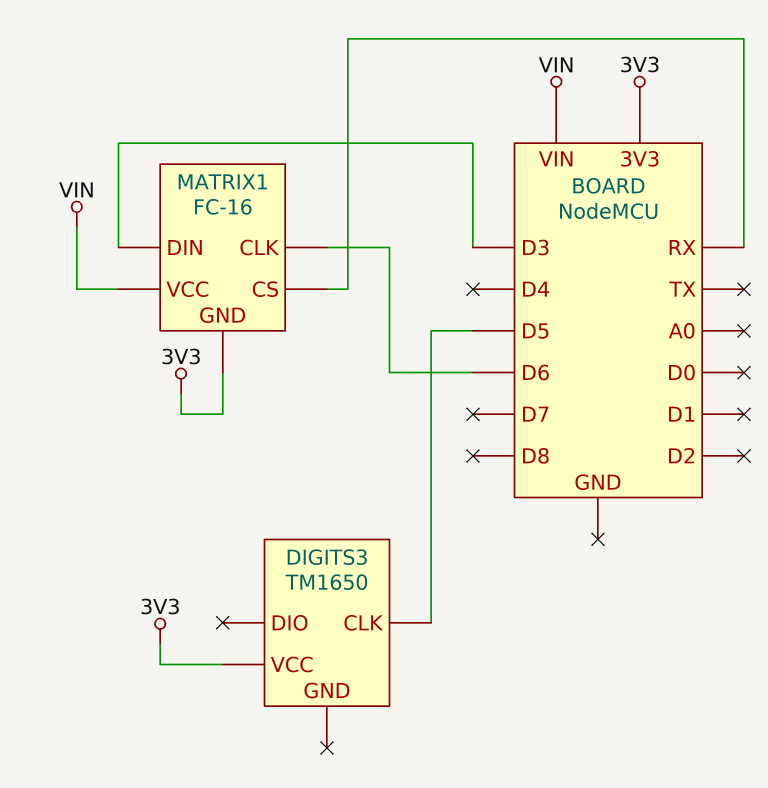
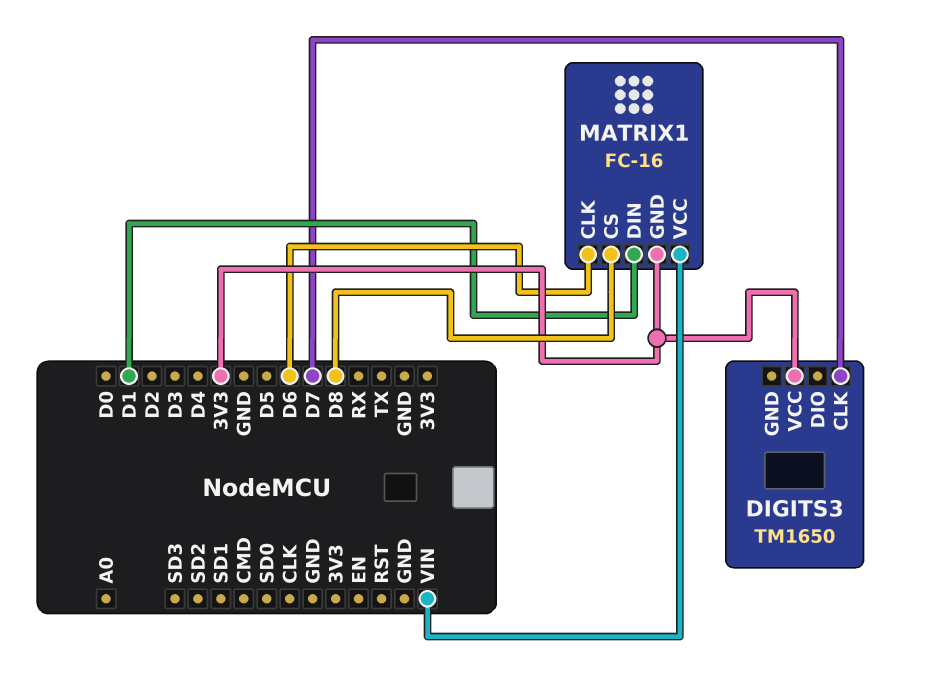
DIGITS3 pin CLK: D5 -> D7
MATRIX1 pin CS: RX -> D8
MATRIX1 pin DIN: D3 -> D1

